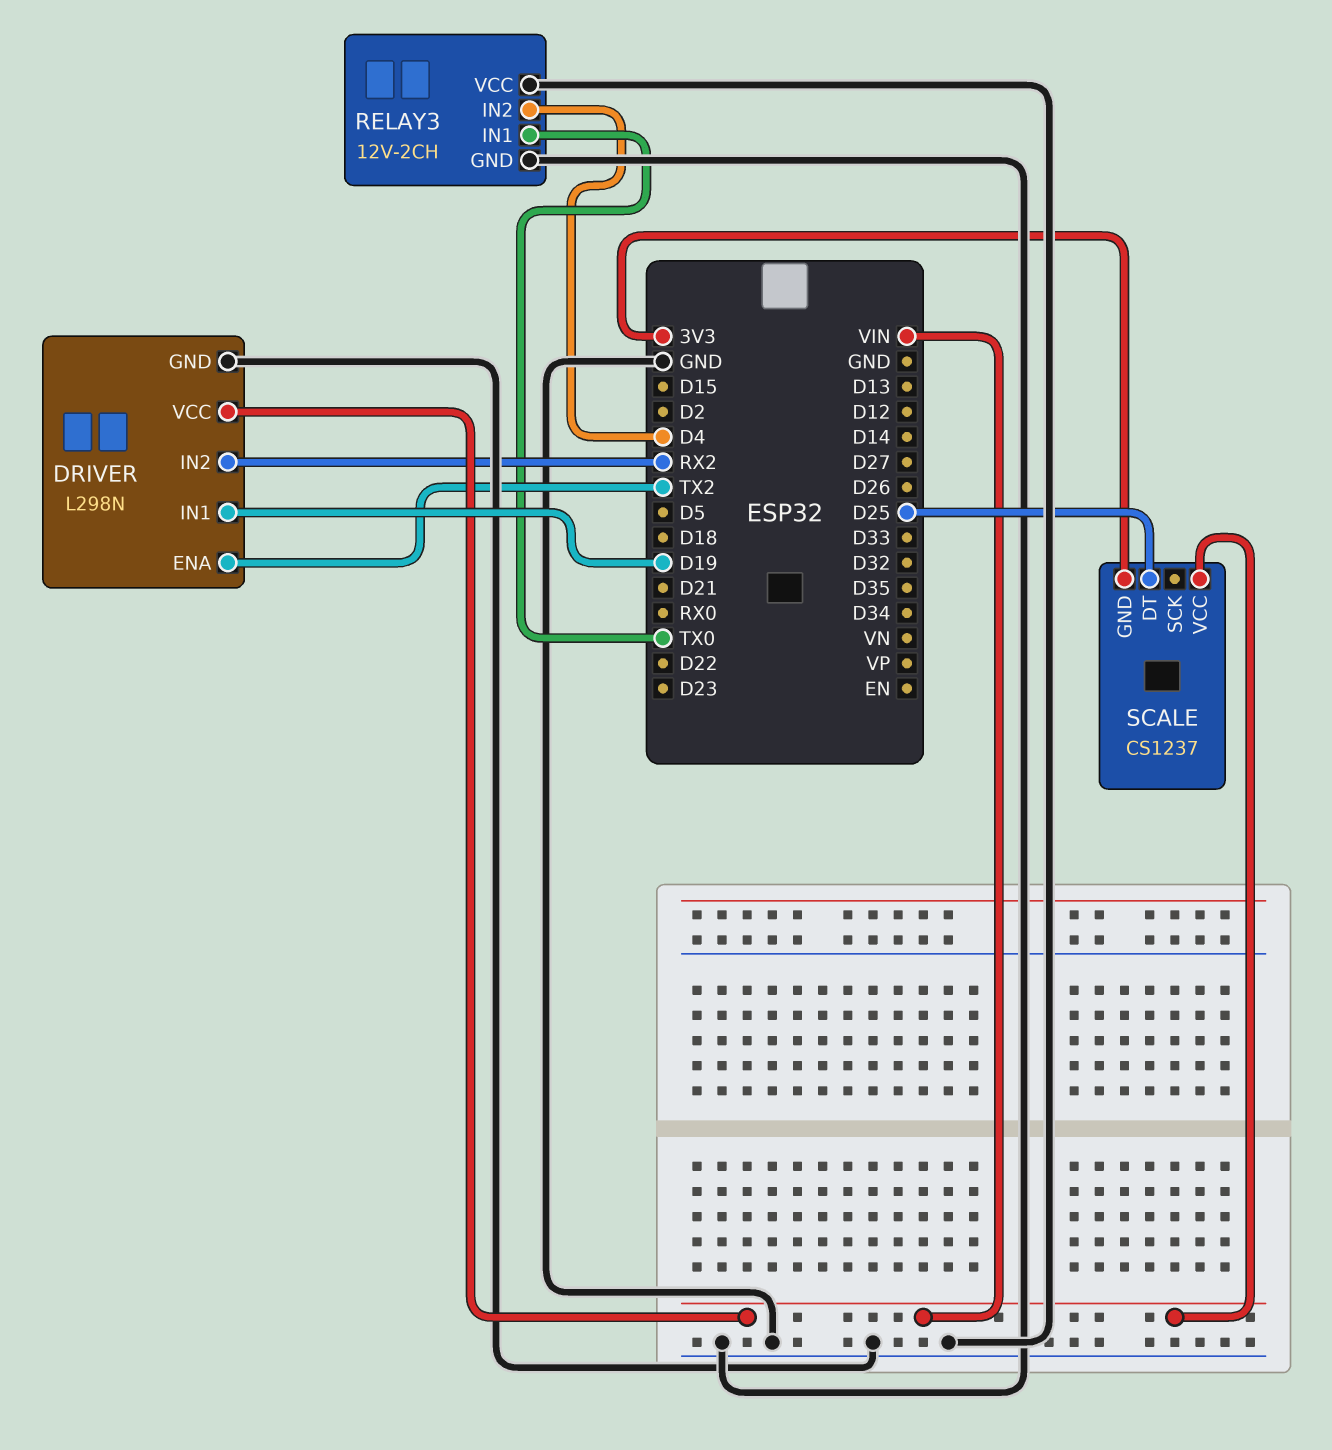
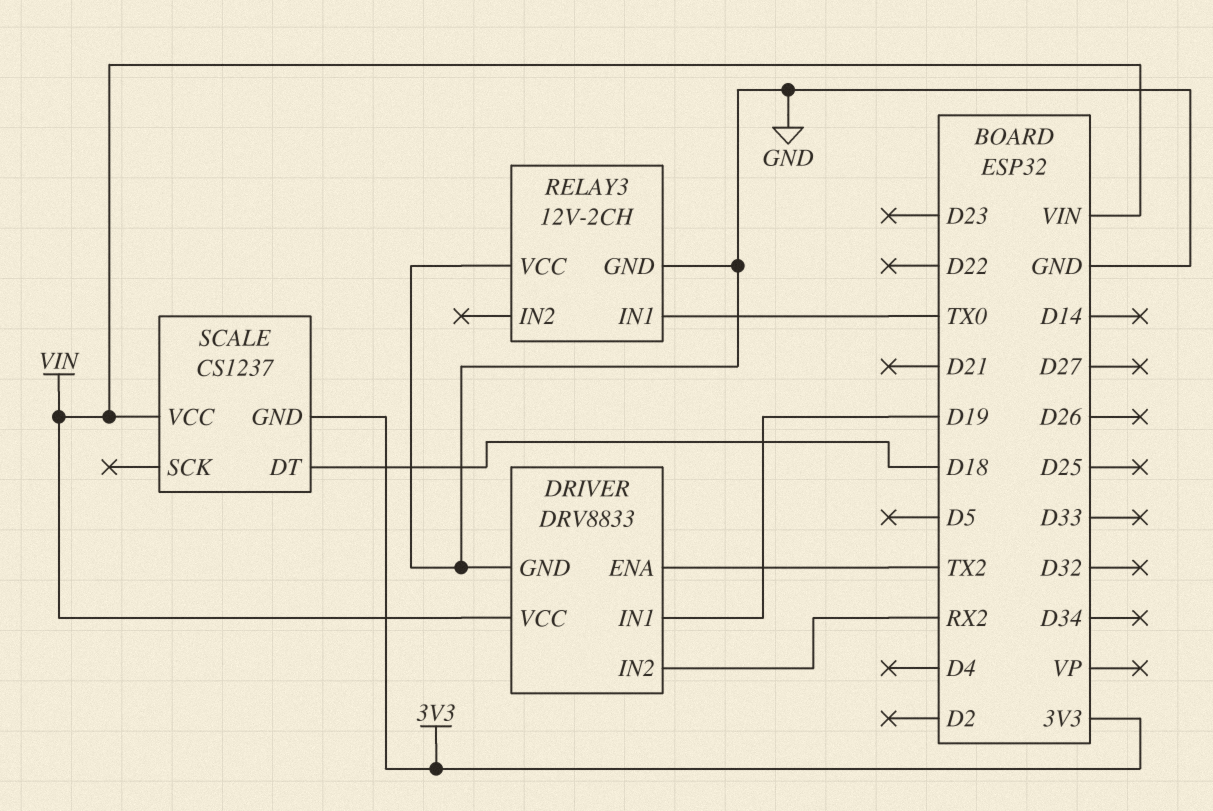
DRIVER: L298N -> DRV8833
RELAY3 pin IN2: D4 -> none
SCALE pin DT: D25 -> D18

